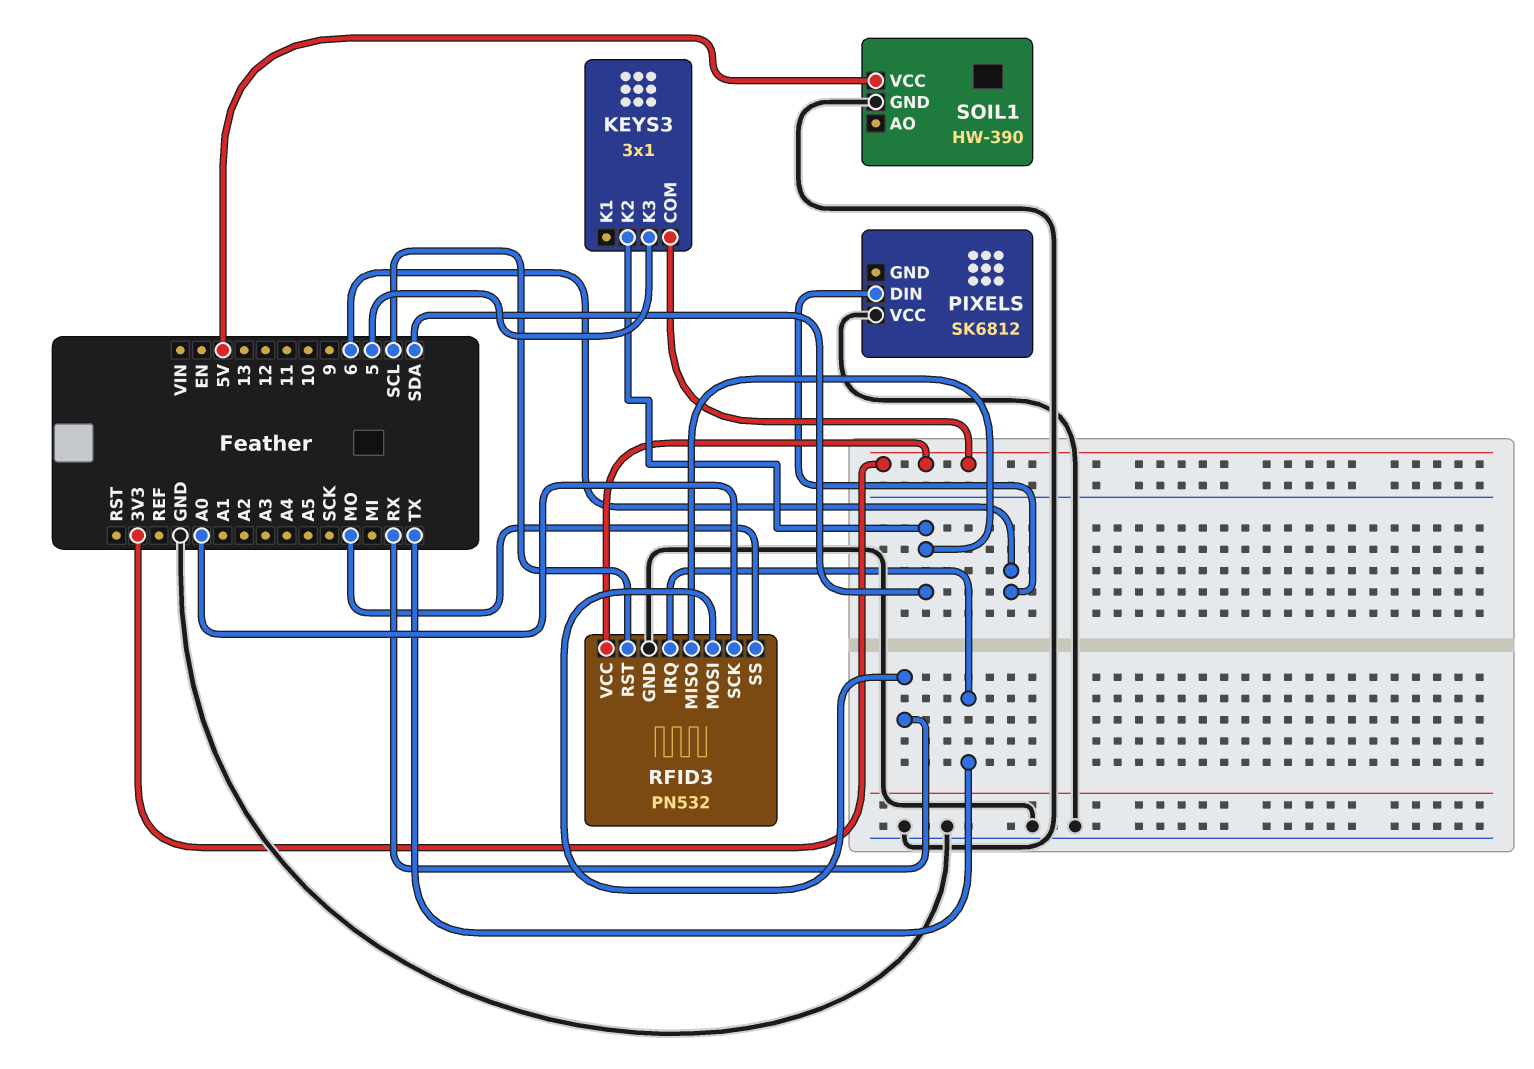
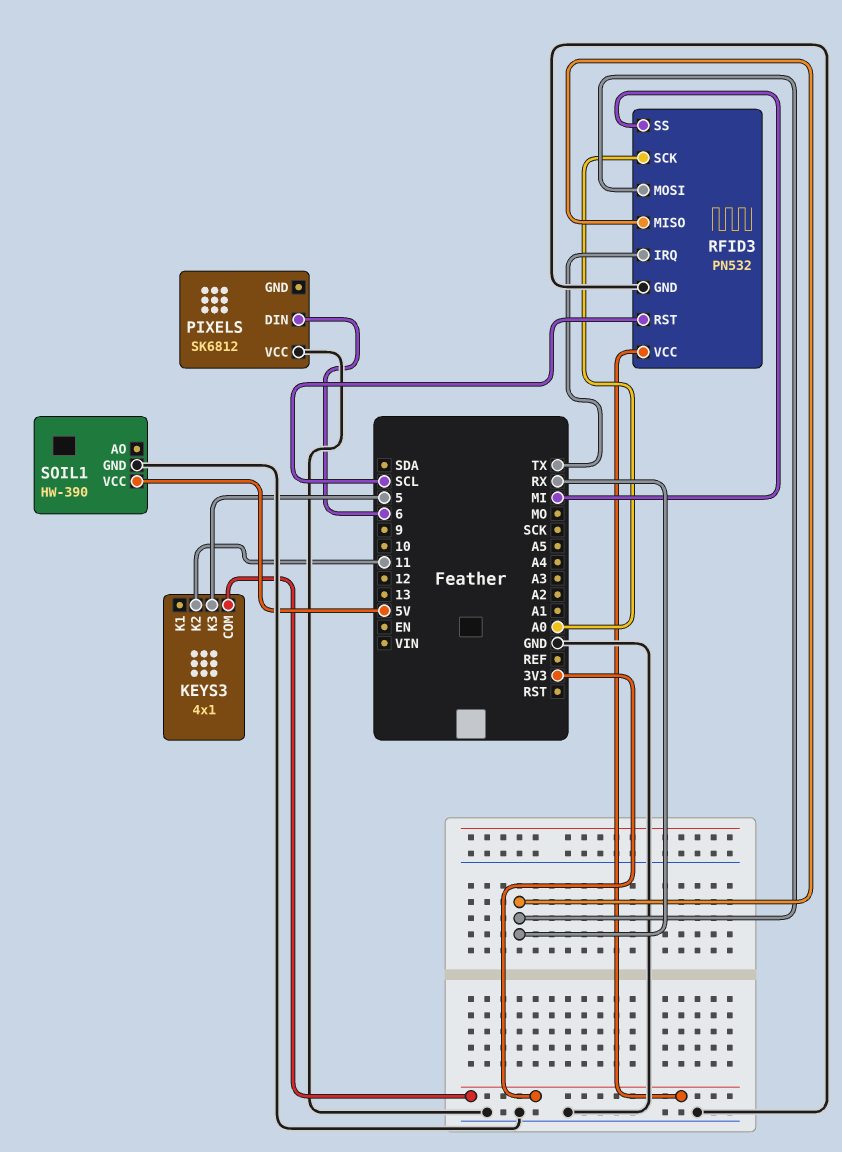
KEYS3: 3x1 -> 4x1
KEYS3 pin K2: SDA -> 11
RFID3 pin MISO: SDA -> RX
RFID3 pin SS: MO -> MI

